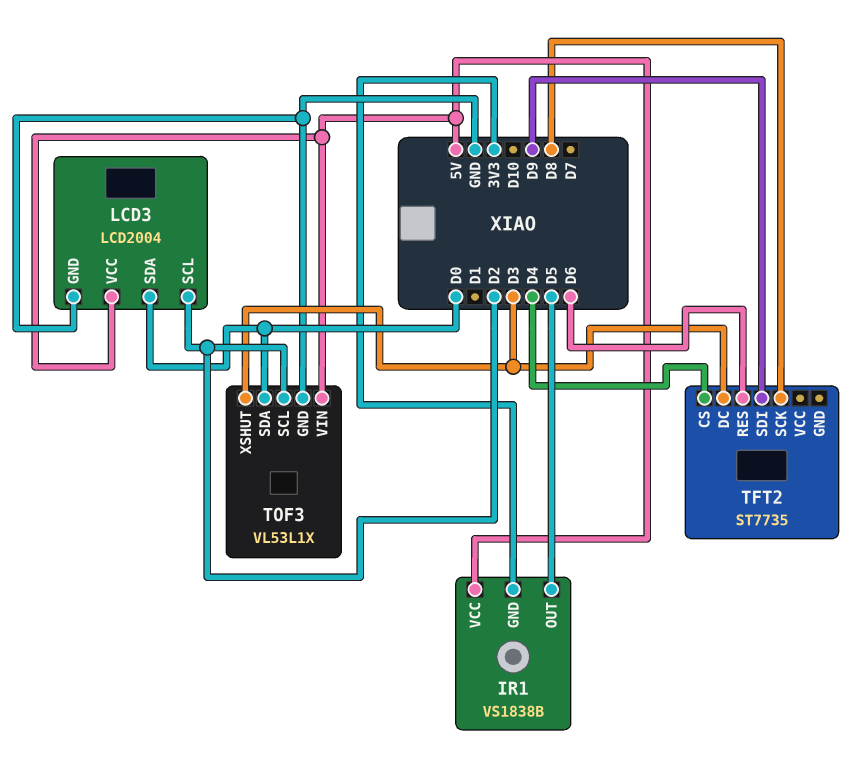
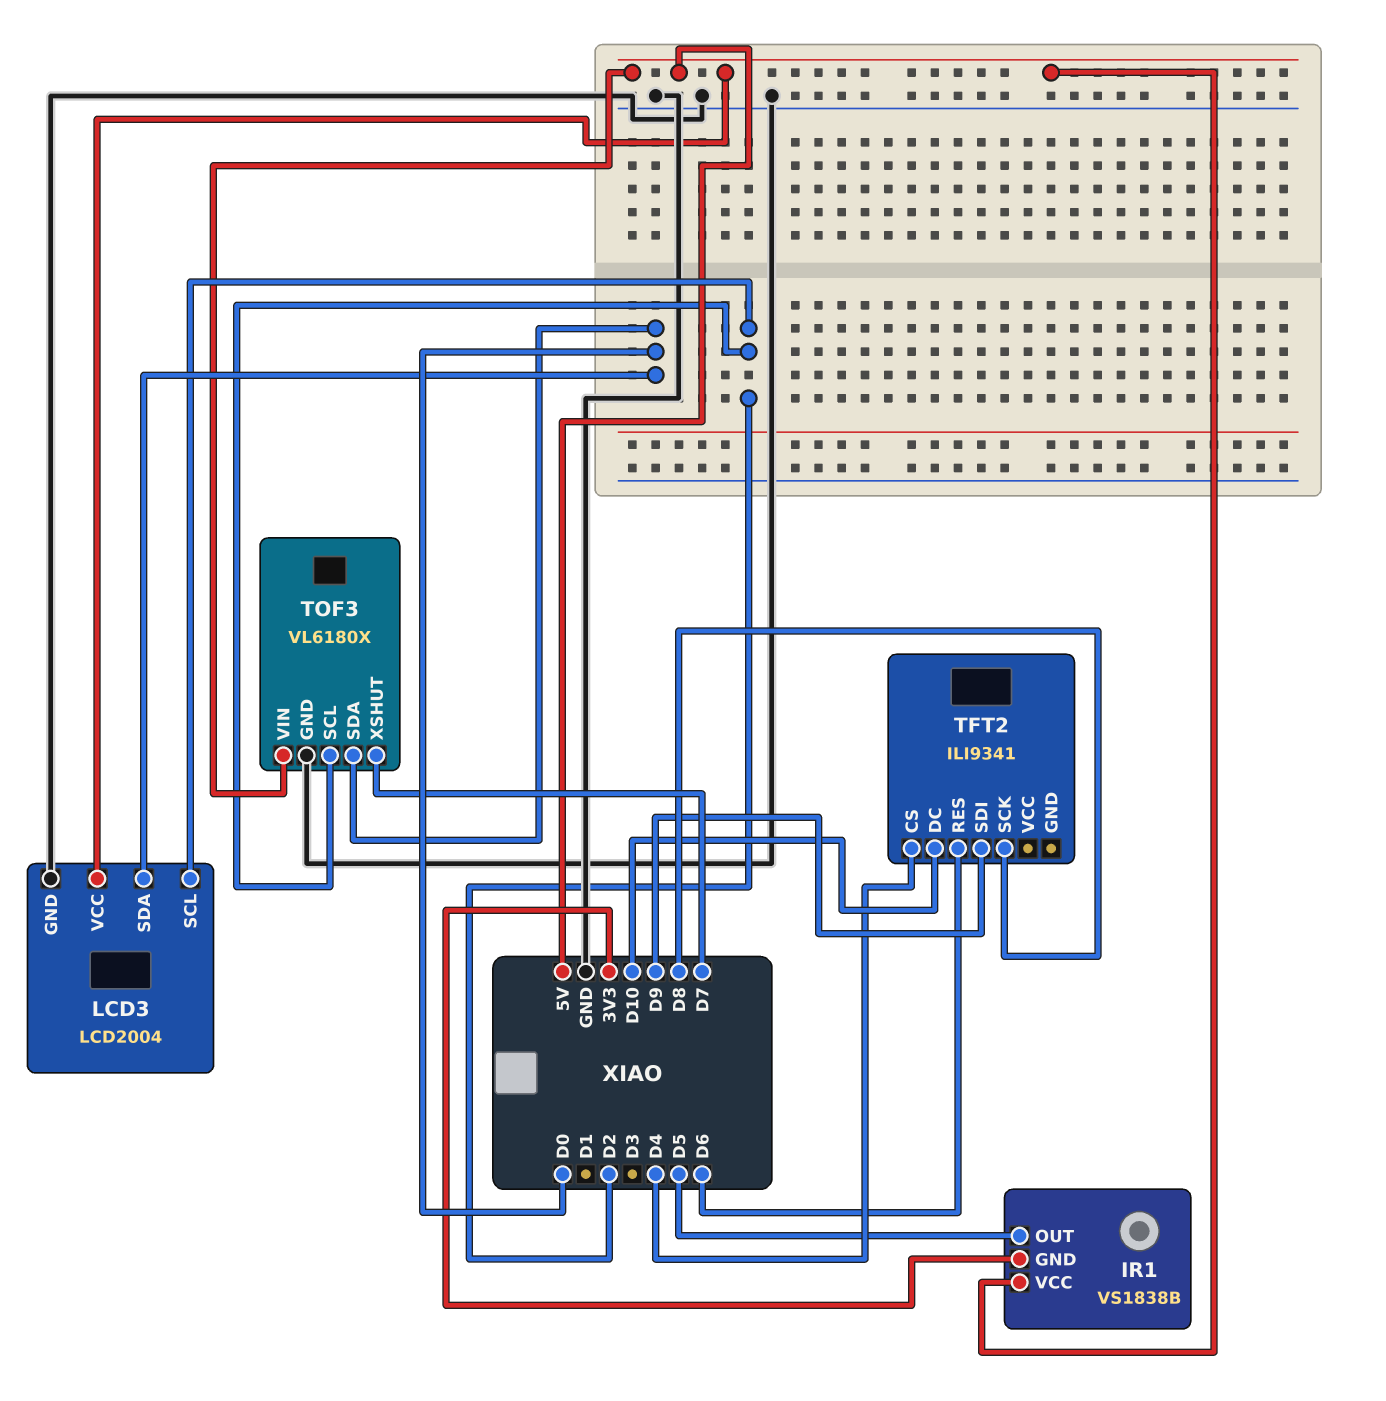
TFT2: ST7735 -> ILI9341
TFT2 pin DC: D3 -> D10
TOF3: VL53L1X -> VL6180X
TOF3 pin XSHUT: D3 -> D7

